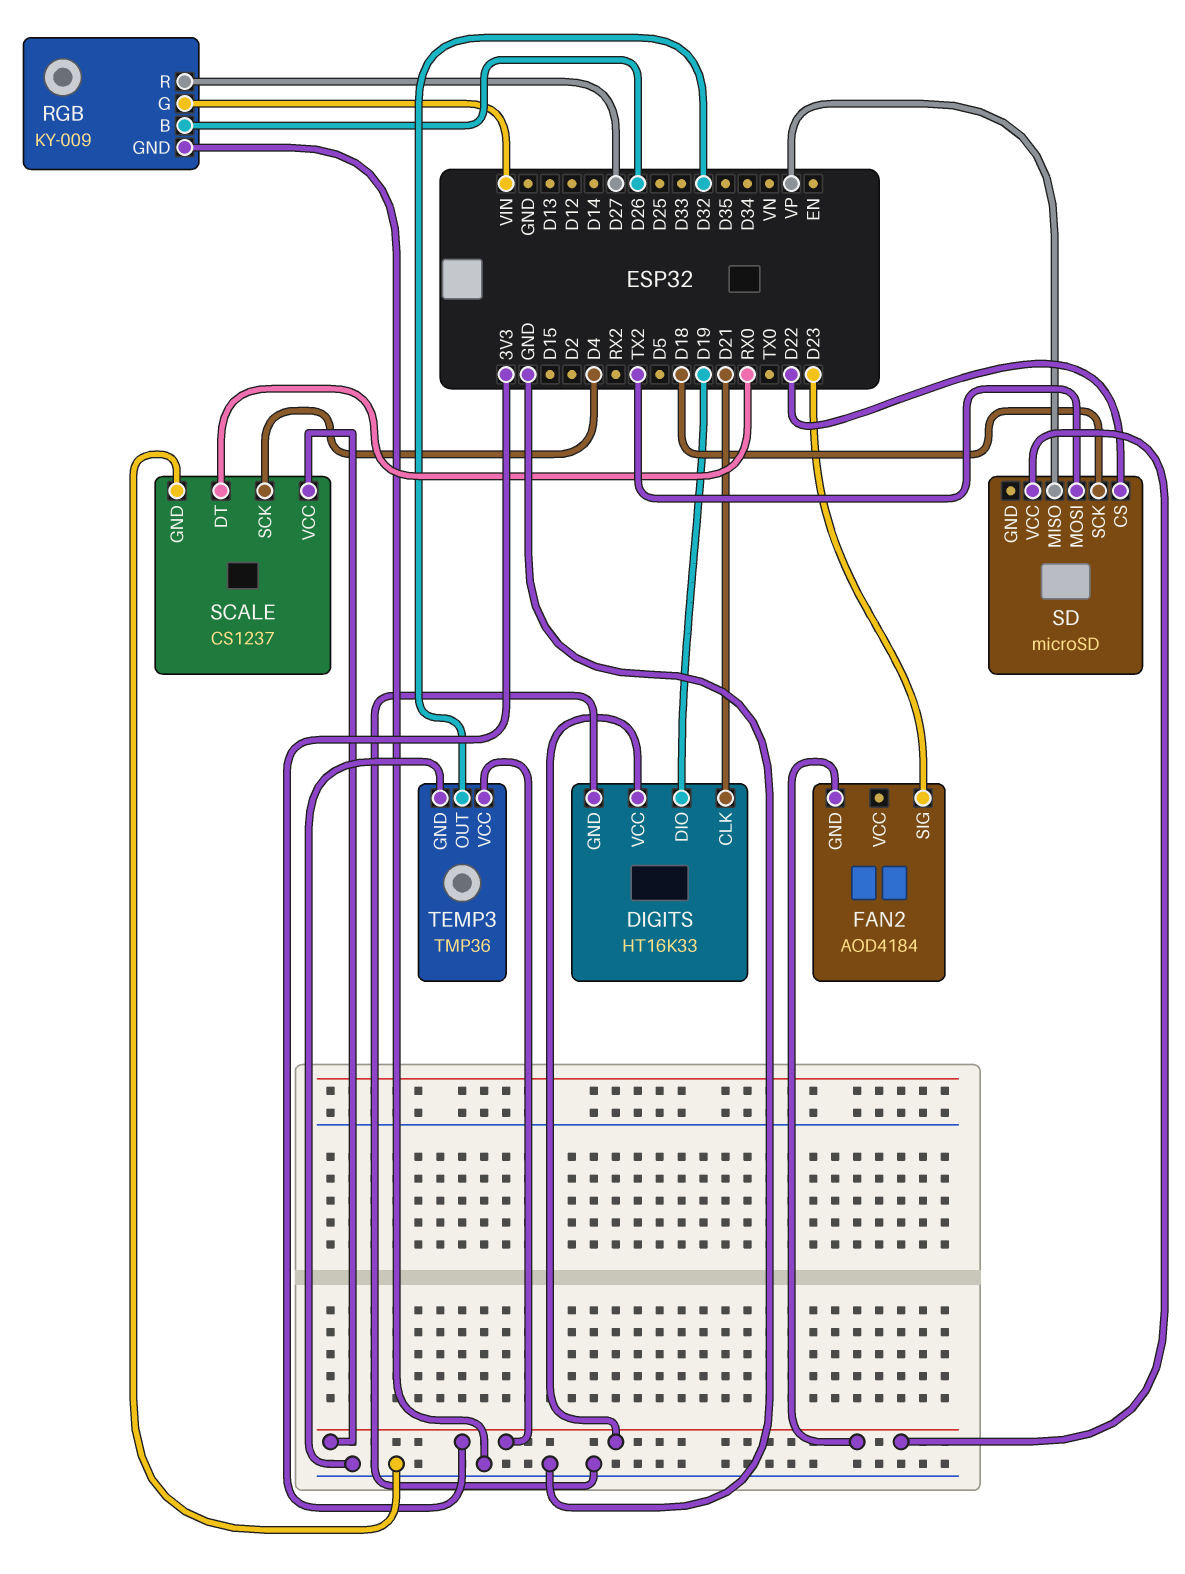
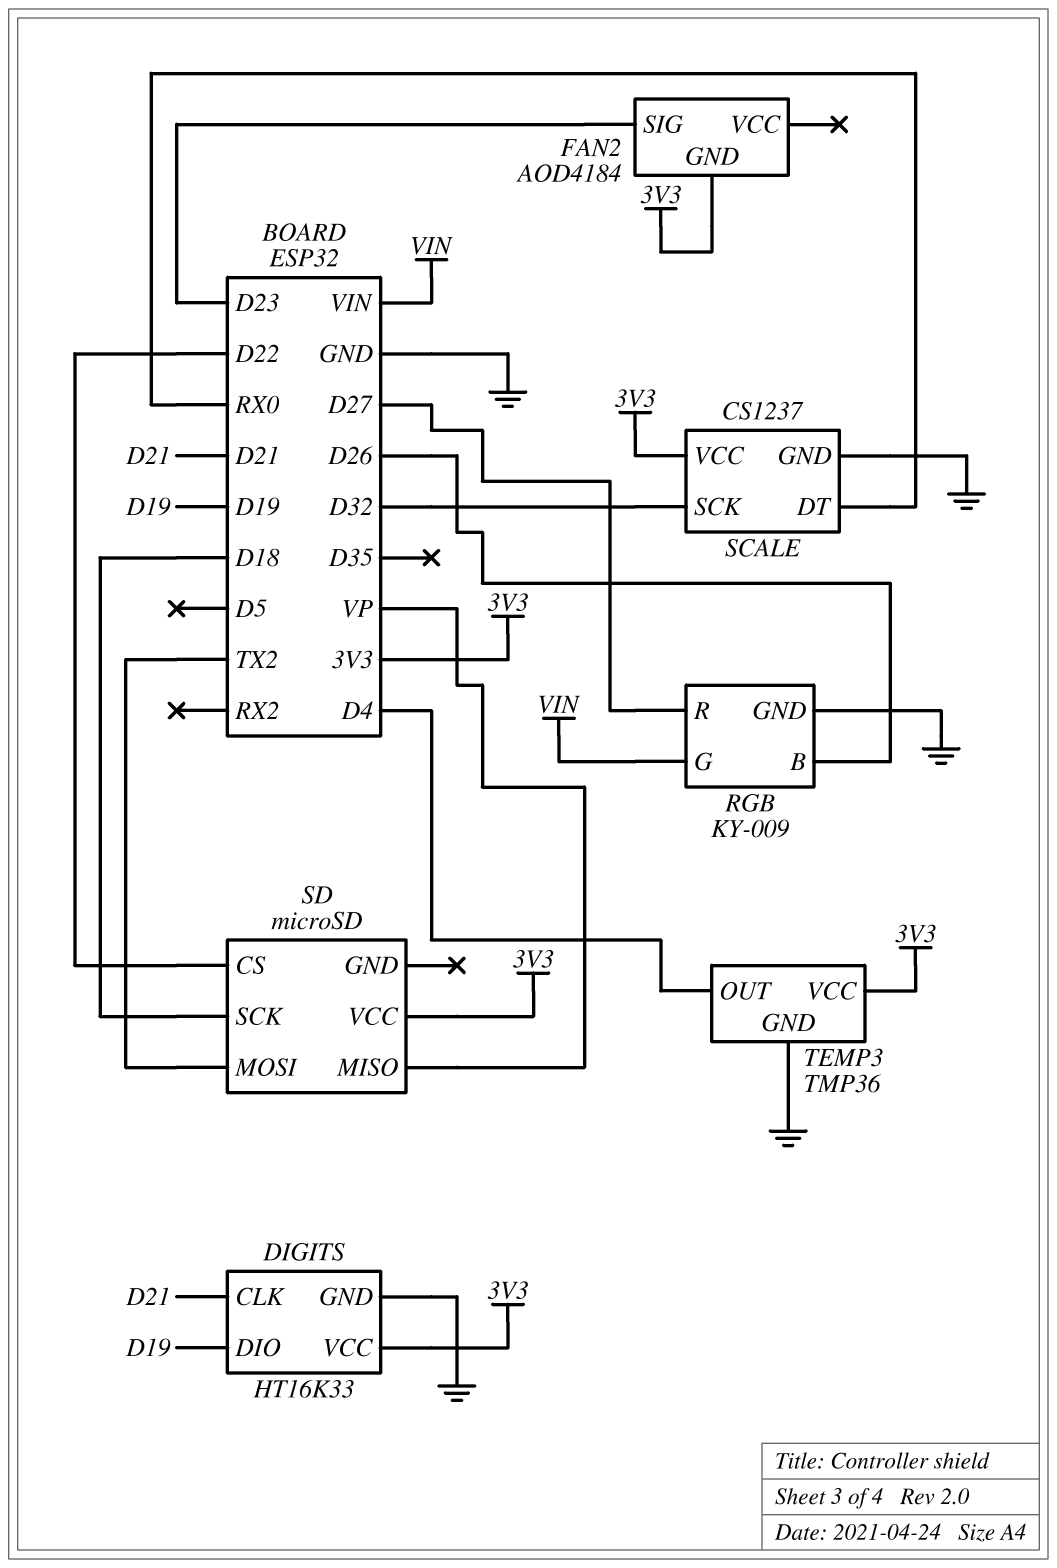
SCALE pin SCK: D4 -> D32
TEMP3 pin OUT: D32 -> D4

